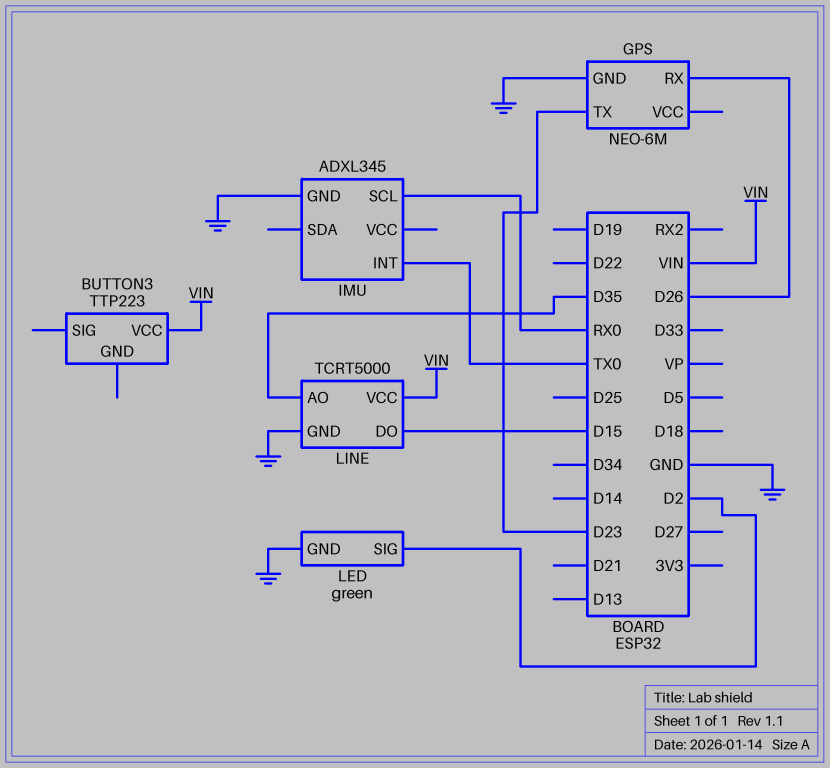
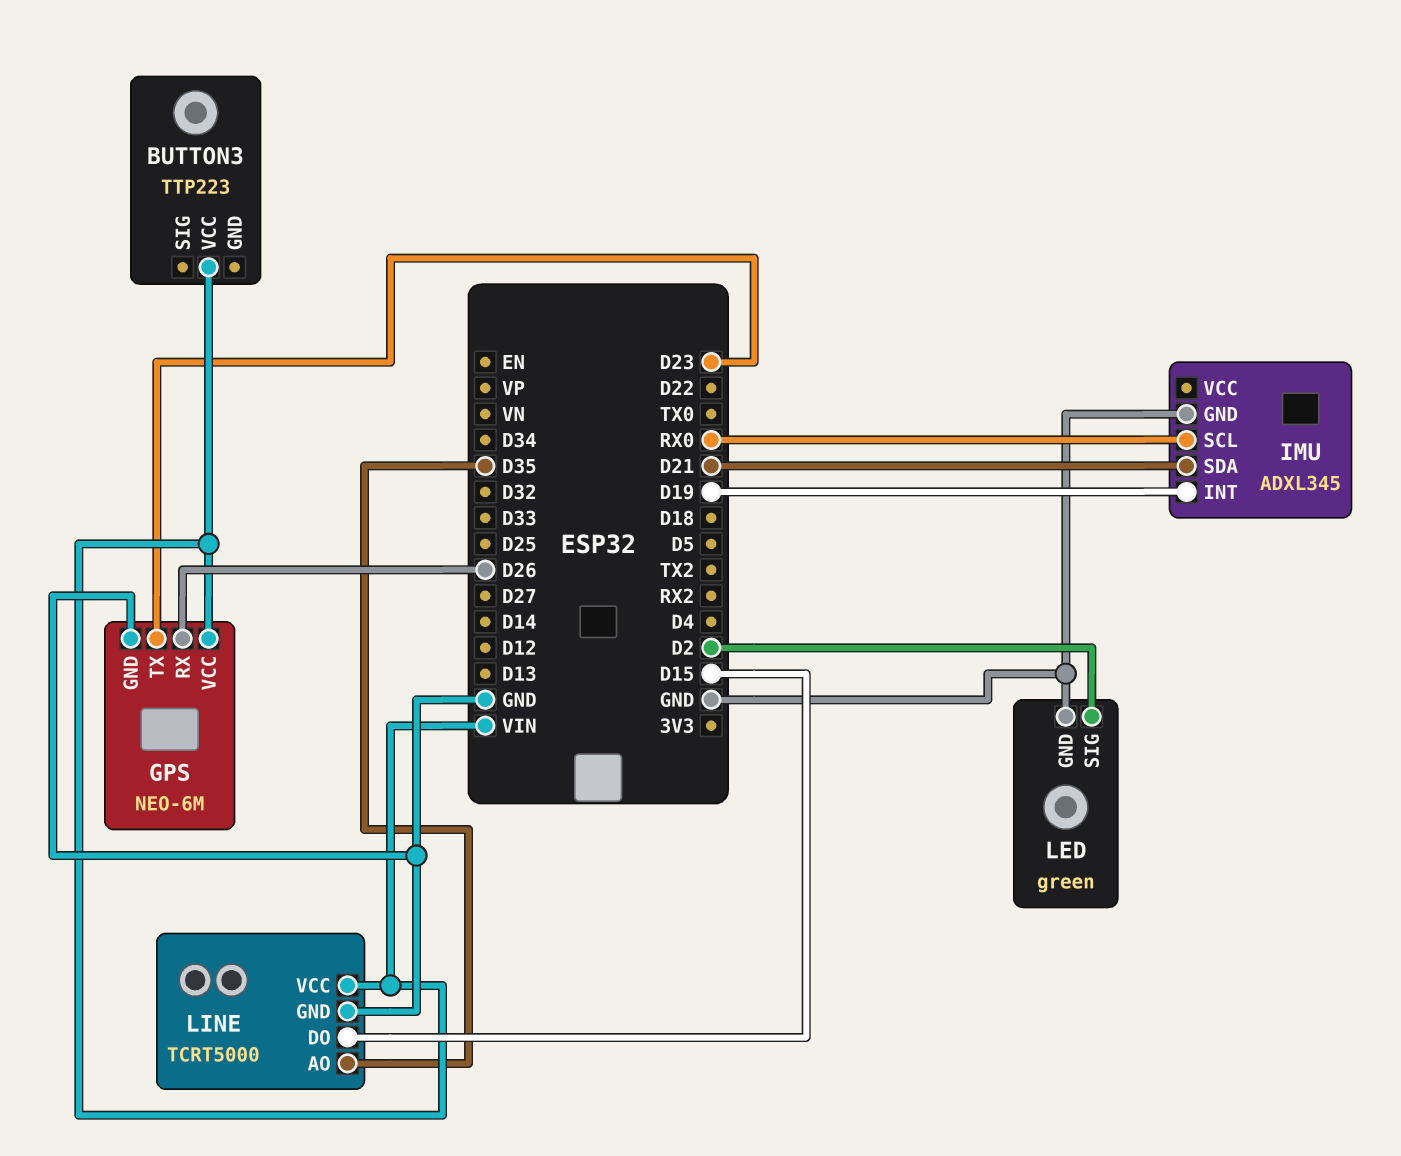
GPS pin VCC: none -> VIN
IMU pin INT: TX0 -> D19
IMU pin SDA: none -> D21

